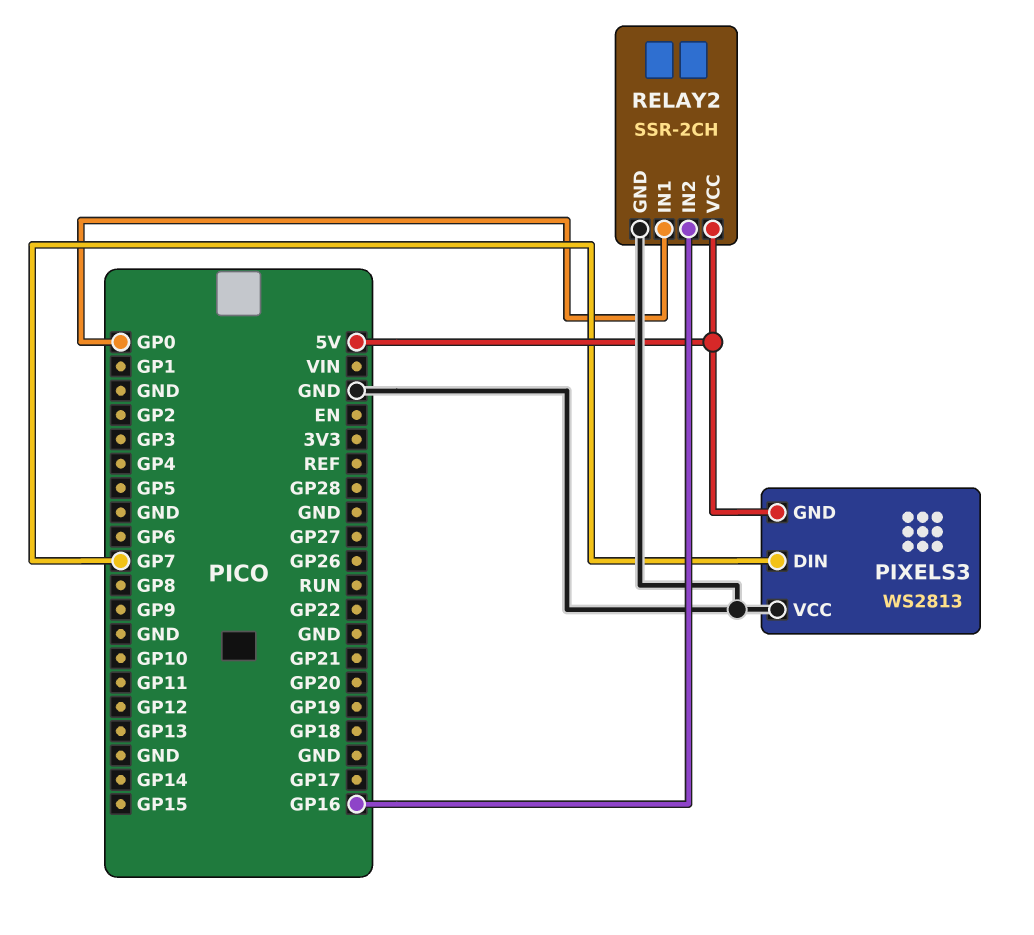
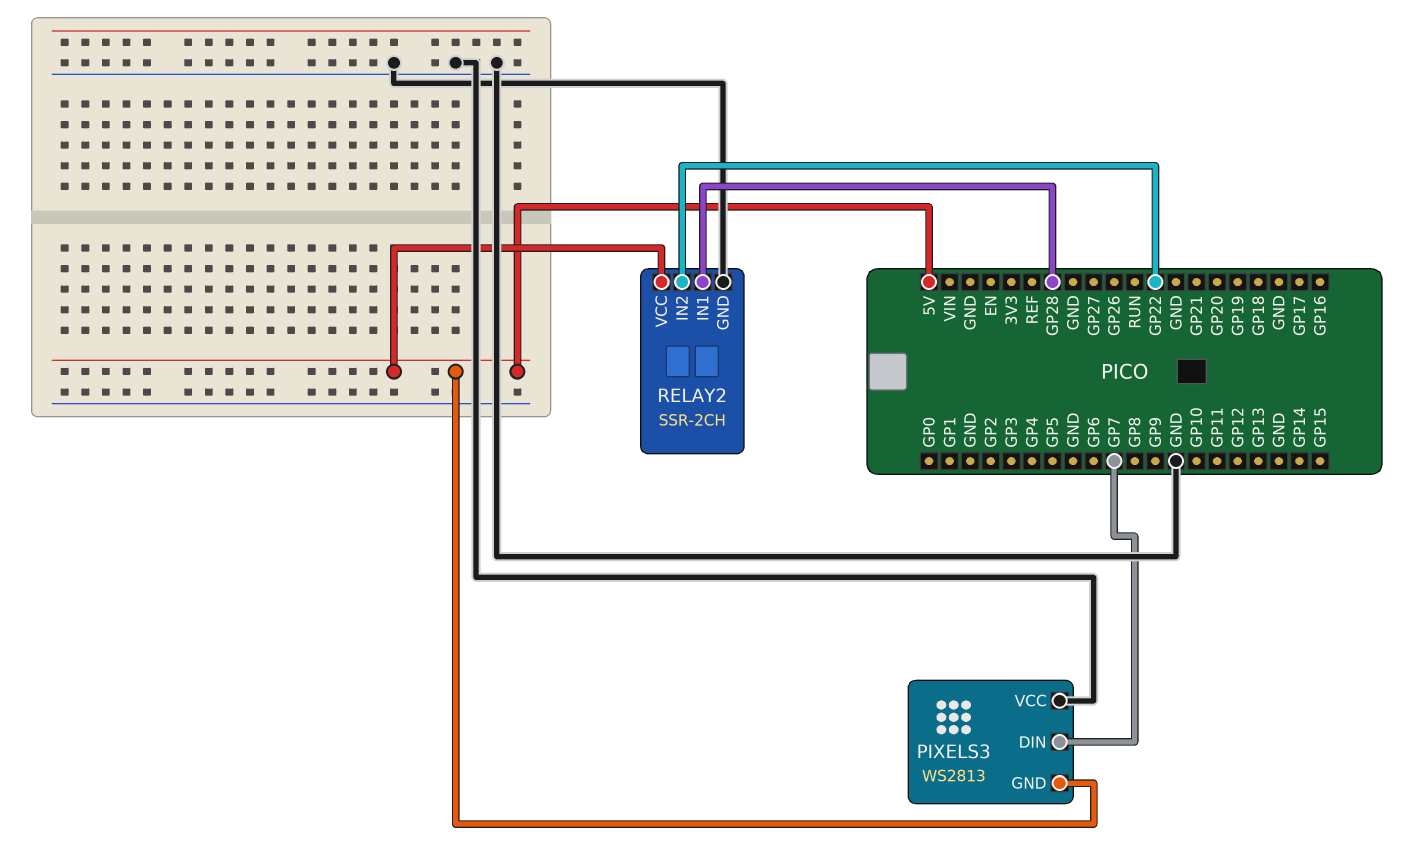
RELAY2 pin IN1: GP0 -> GP28
RELAY2 pin IN2: GP16 -> GP22

